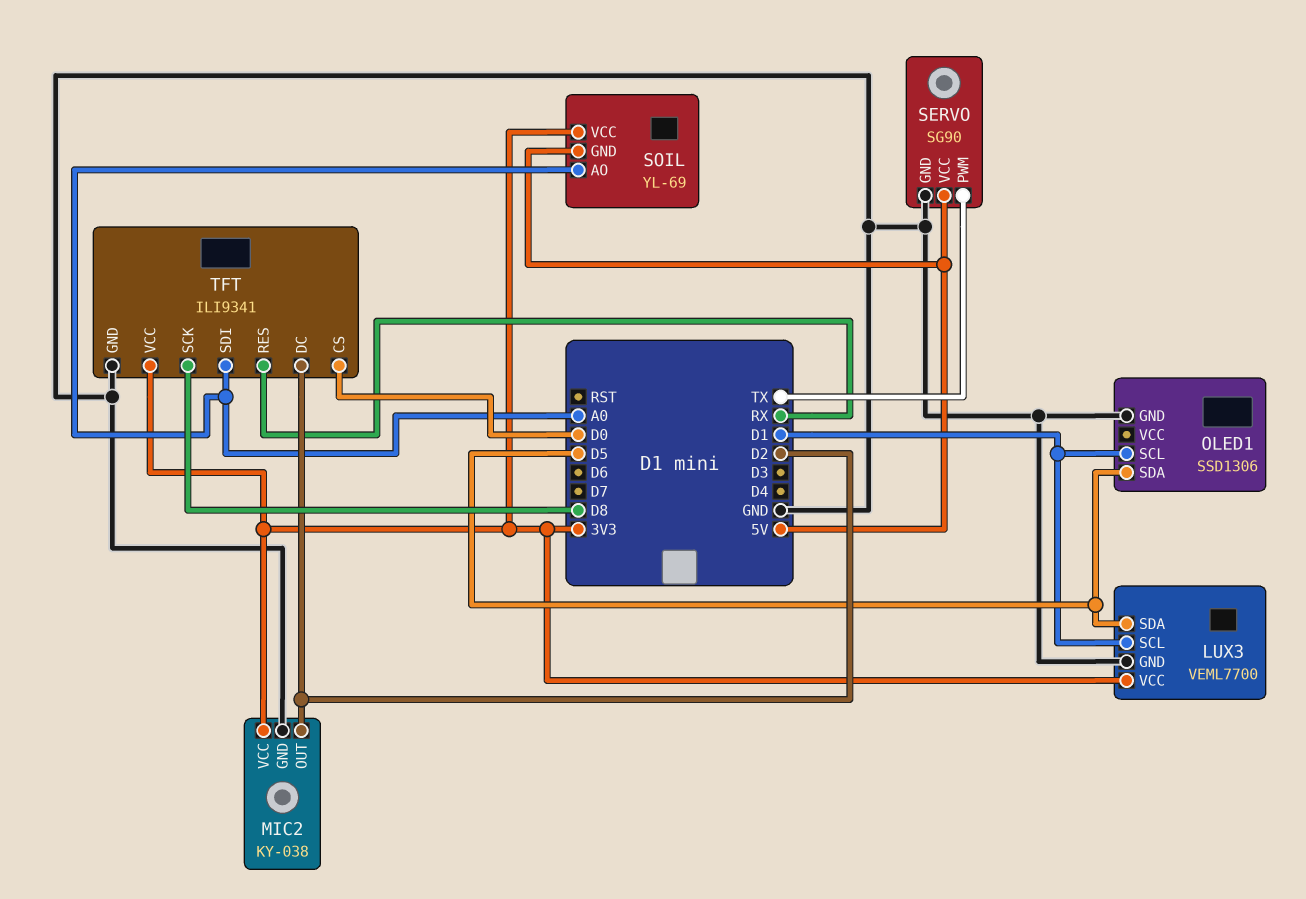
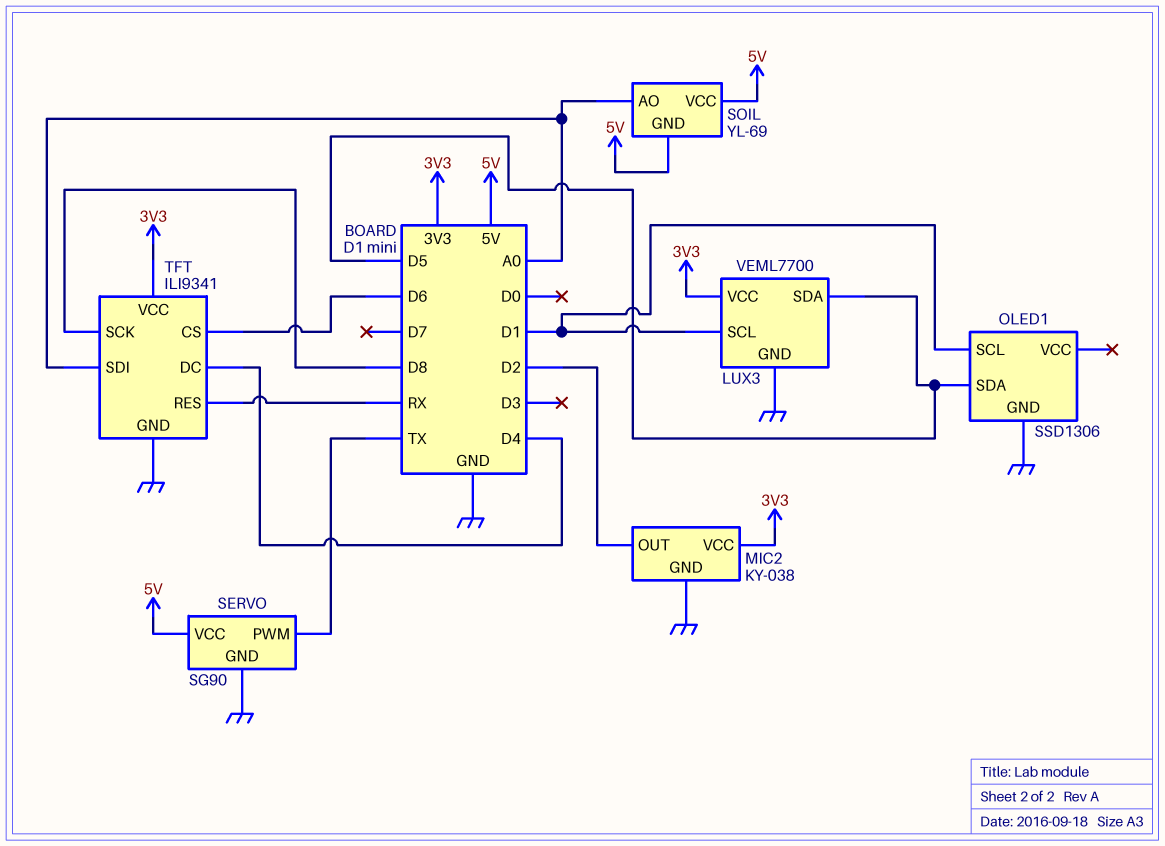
SOIL pin VCC: 3V3 -> 5V
TFT pin CS: D0 -> D6
TFT pin DC: D2 -> D4

